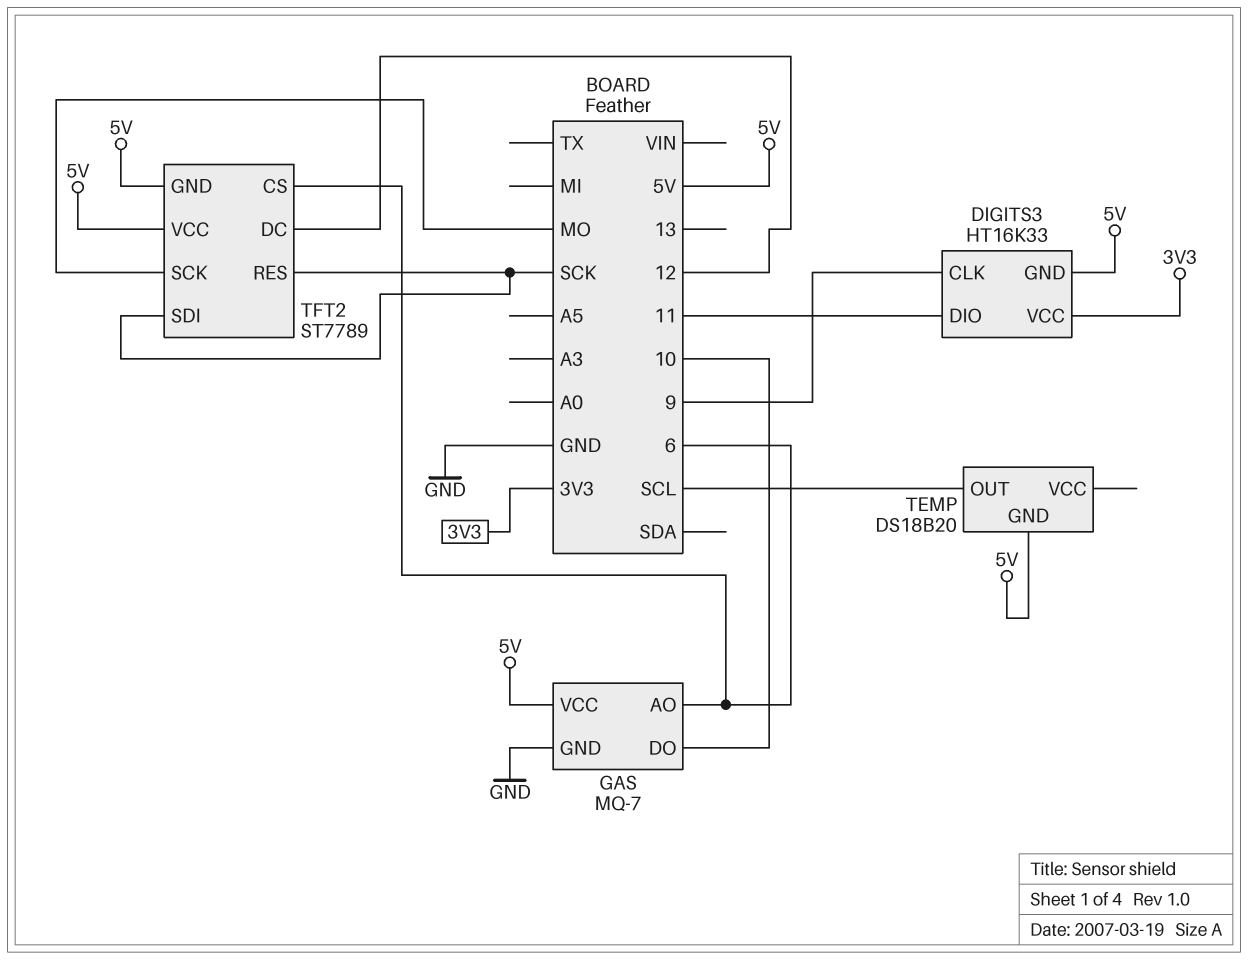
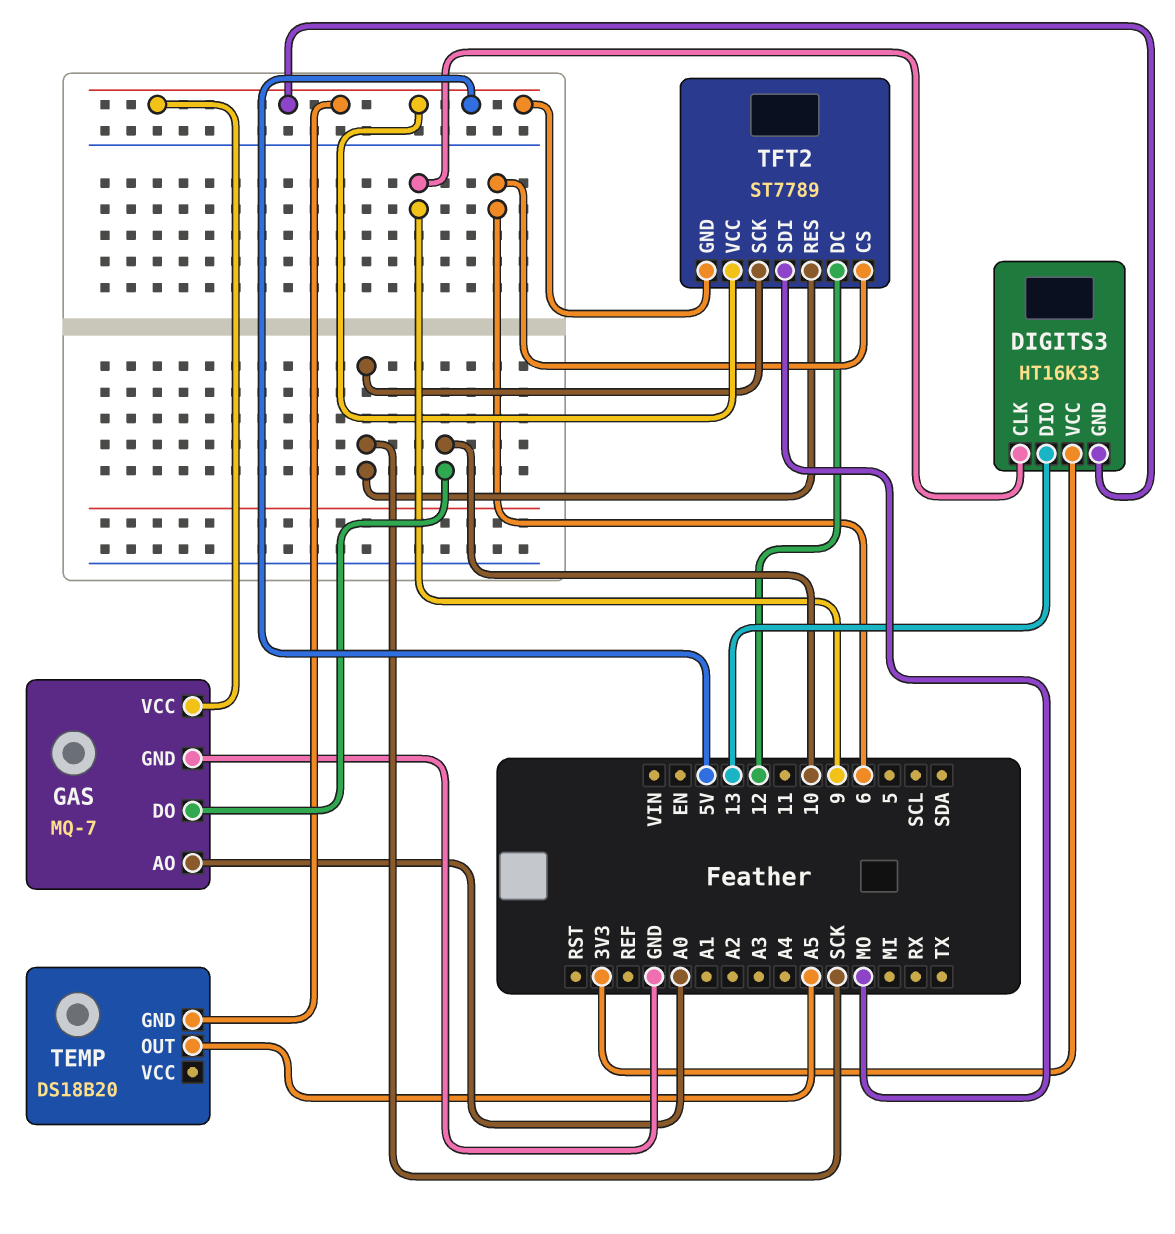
DIGITS3 pin DIO: 11 -> 13
GAS pin AO: 6 -> A0
TEMP pin OUT: SCL -> A5
TFT2 pin SCK: MO -> SCK
TFT2 pin SDI: SCK -> MO

